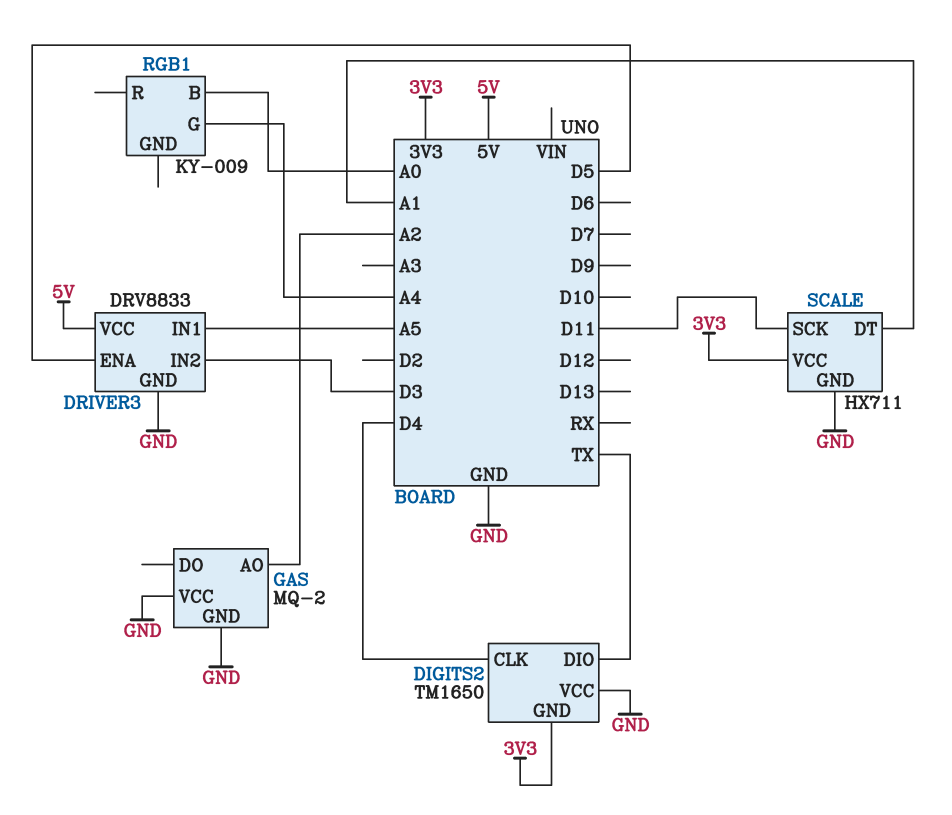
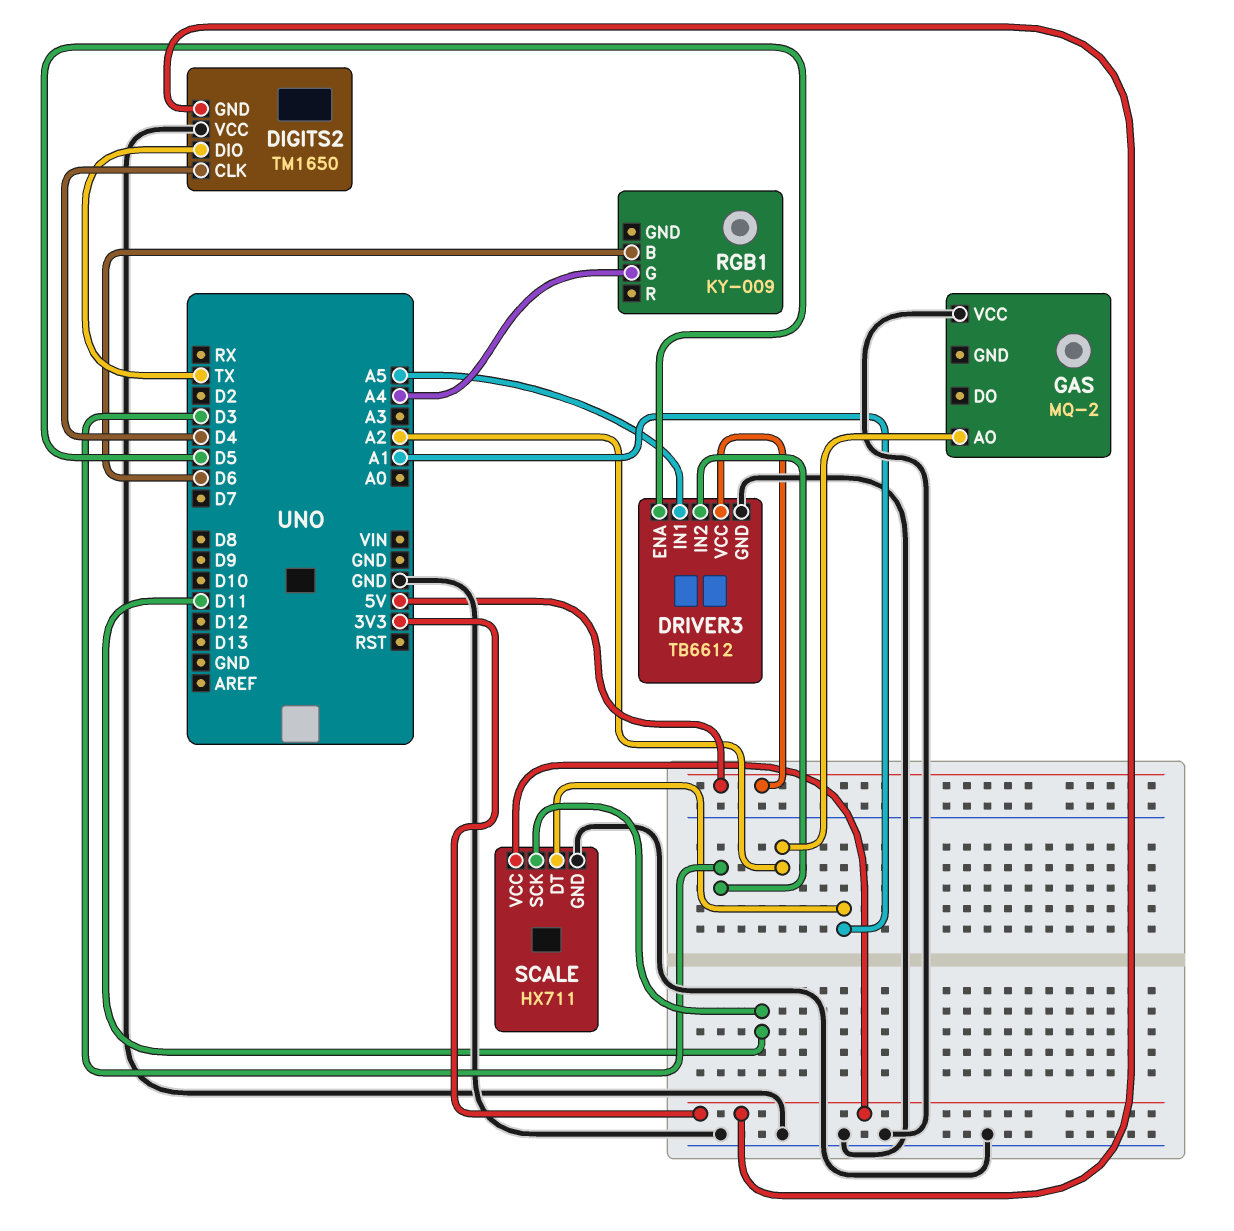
DRIVER3: DRV8833 -> TB6612
GAS pin GND: GND -> none
RGB1 pin B: A0 -> D6

